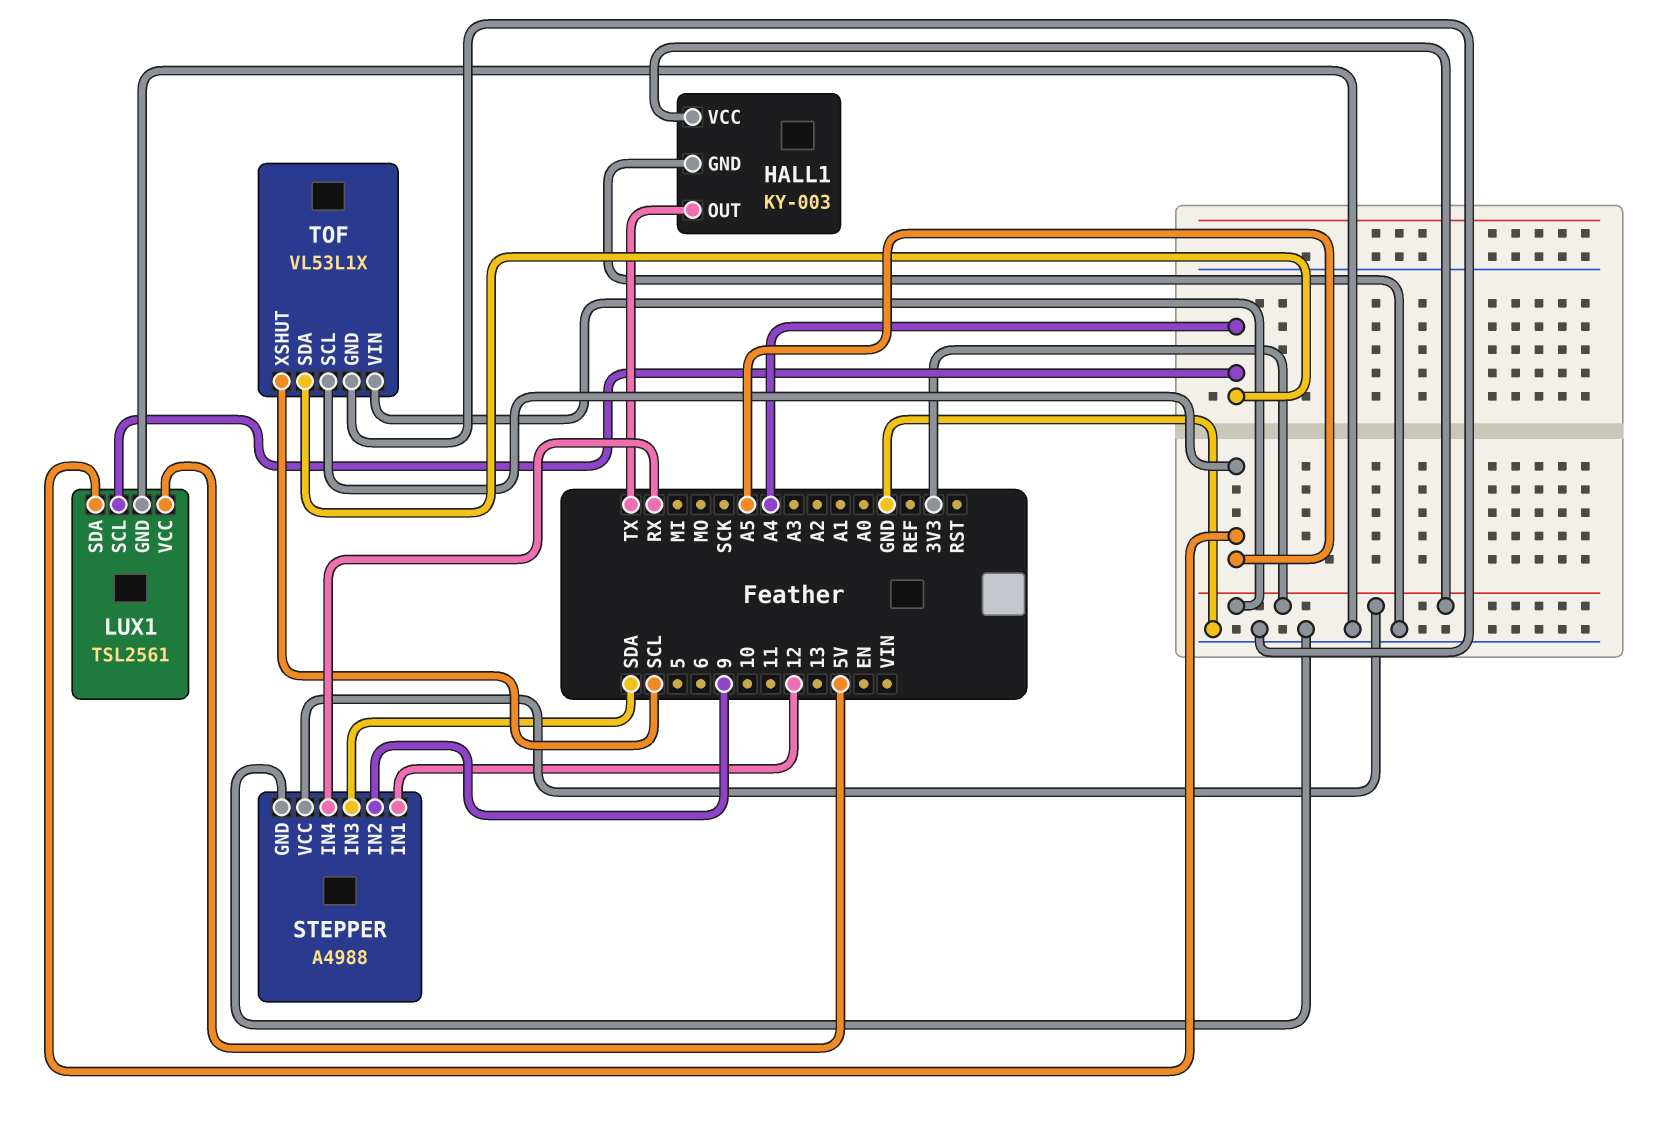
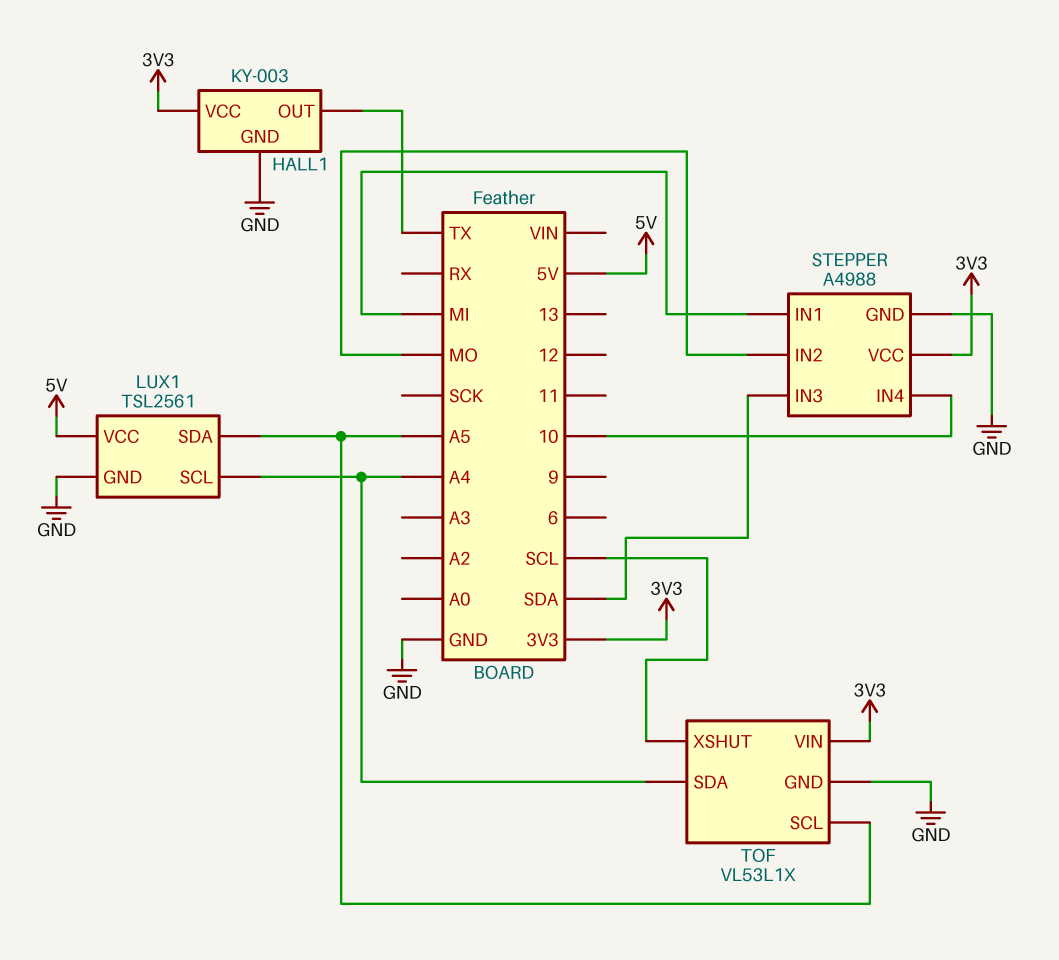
STEPPER pin IN1: 12 -> MI
STEPPER pin IN2: 9 -> MO
STEPPER pin IN4: RX -> 10

